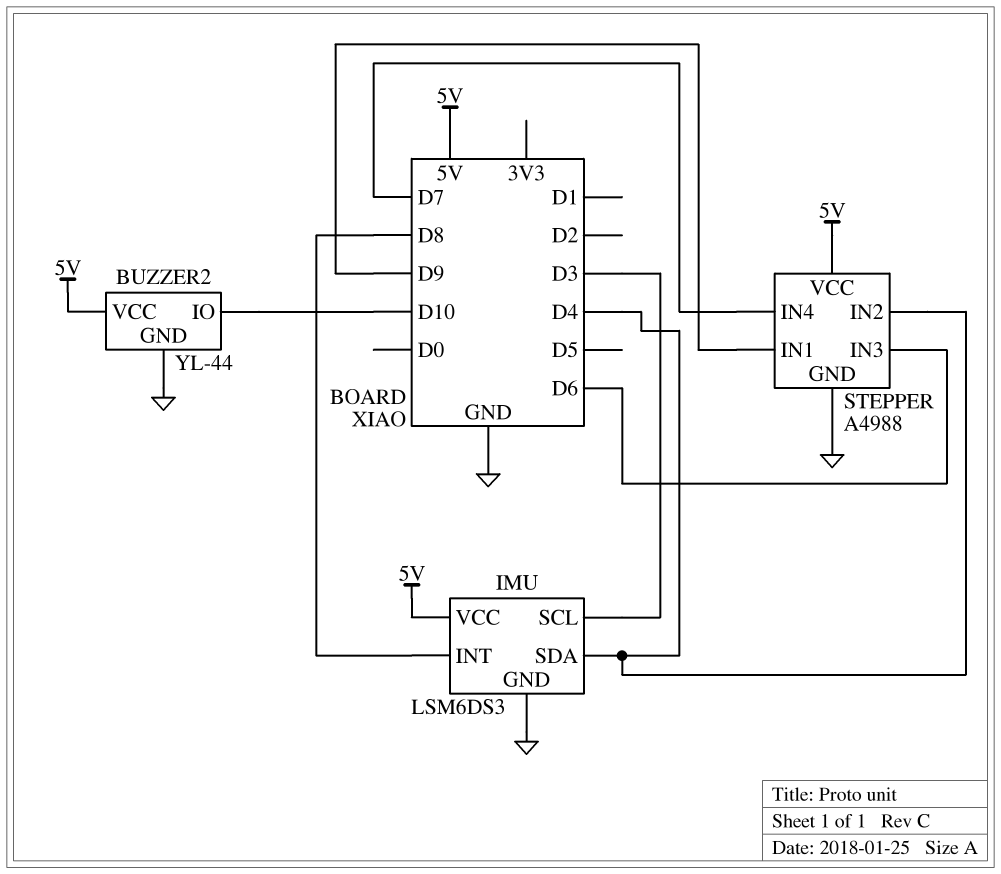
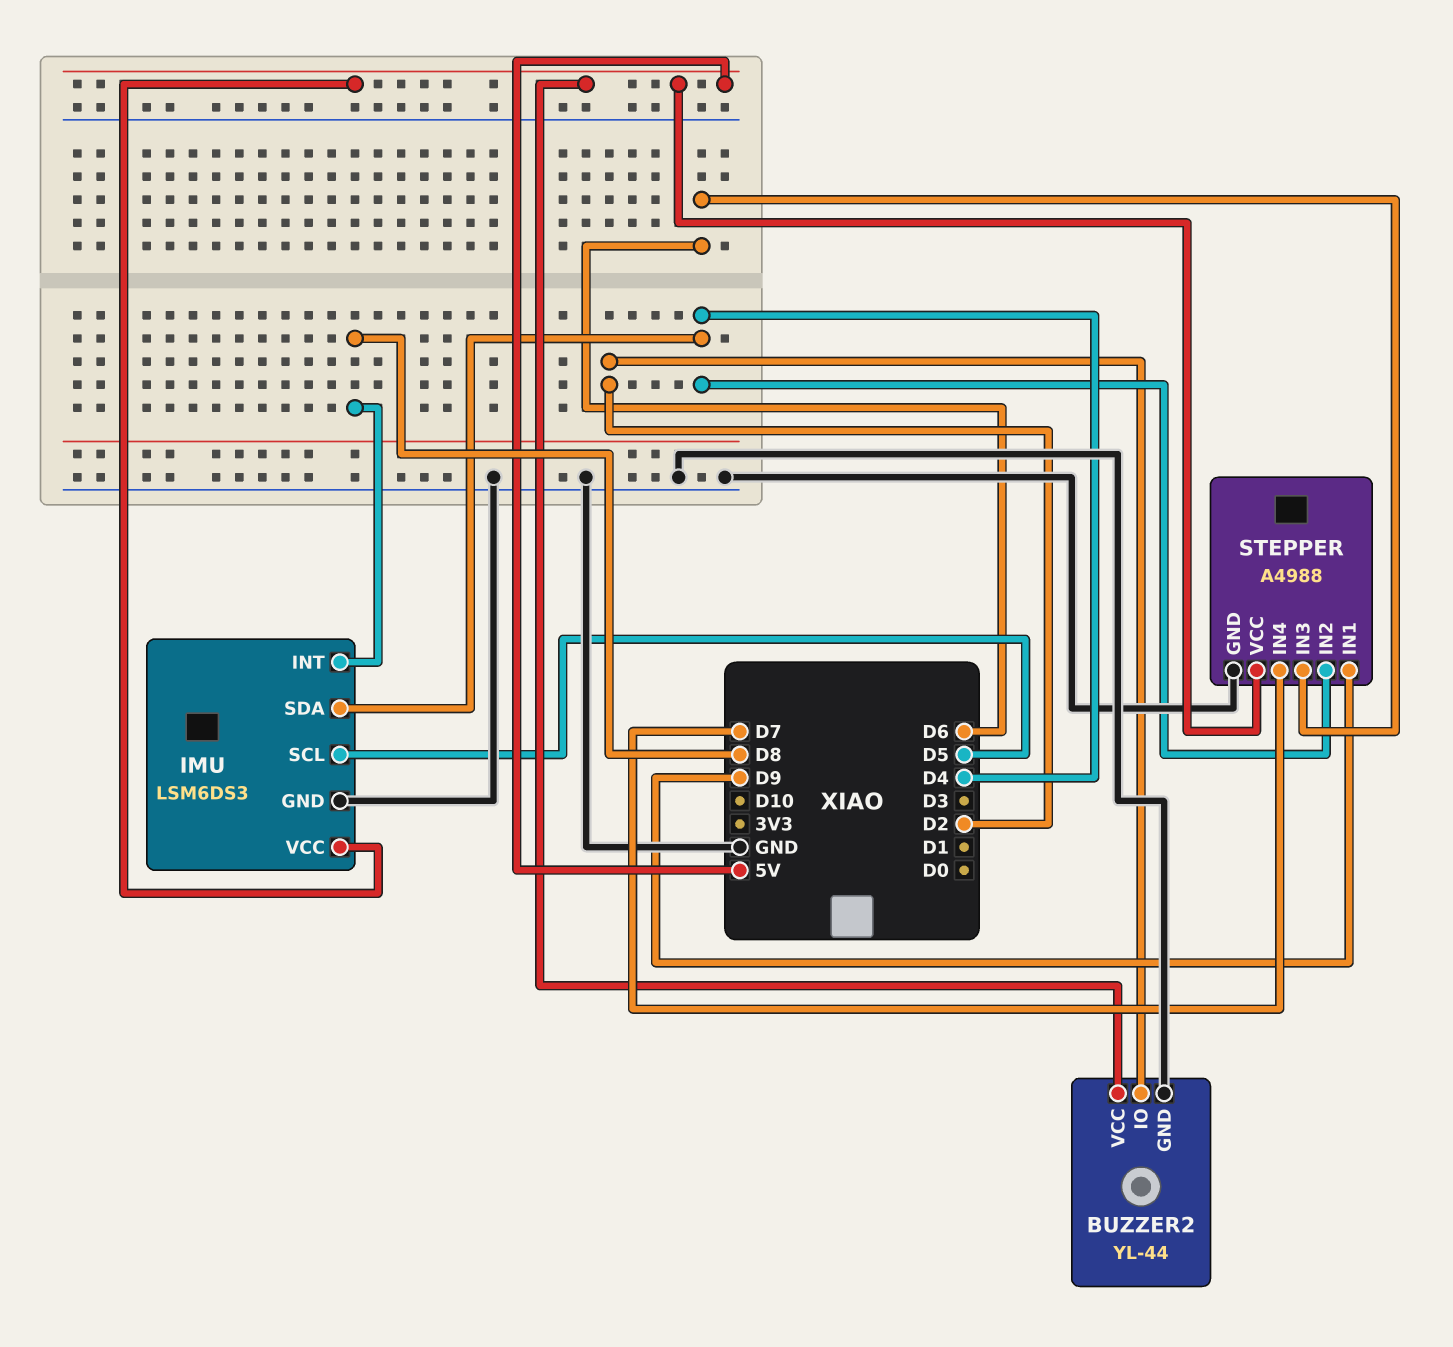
BUZZER2 pin IO: D10 -> D2
IMU pin SCL: D3 -> D5

